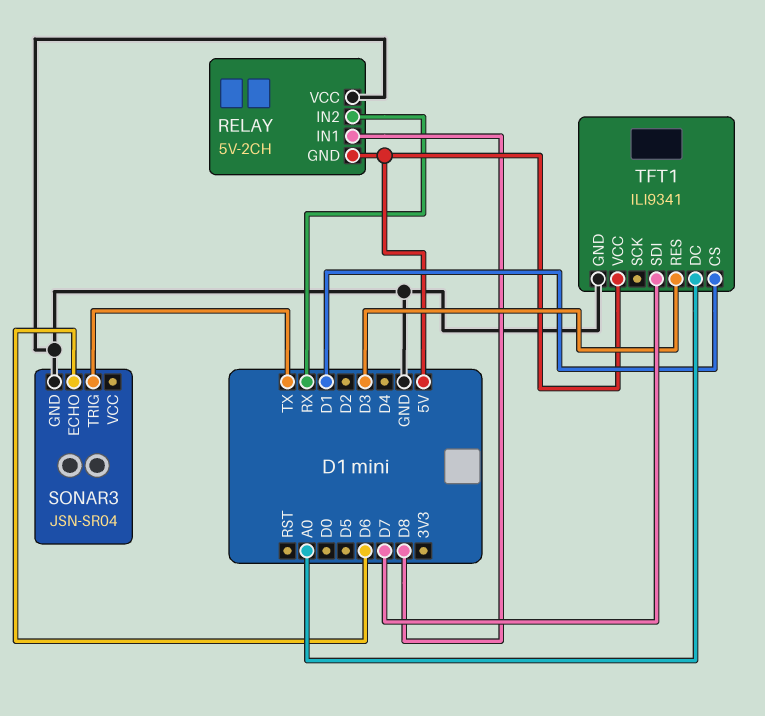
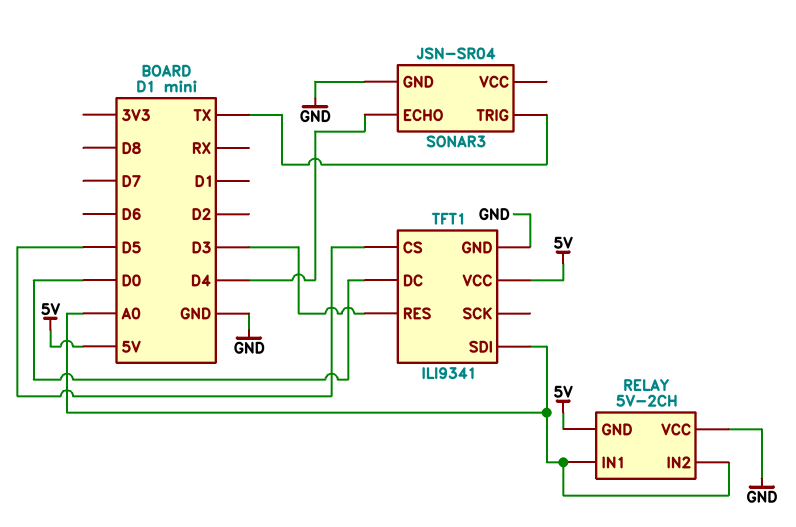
RELAY pin IN1: D8 -> A0
RELAY pin IN2: RX -> A0
SONAR3 pin ECHO: D6 -> D4
TFT1 pin CS: D1 -> D5
TFT1 pin DC: A0 -> D0
TFT1 pin SDI: D7 -> A0

